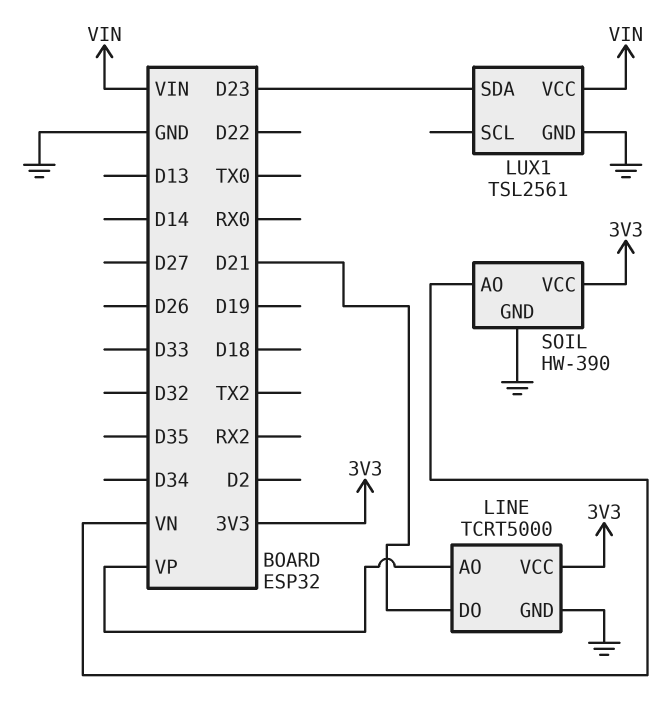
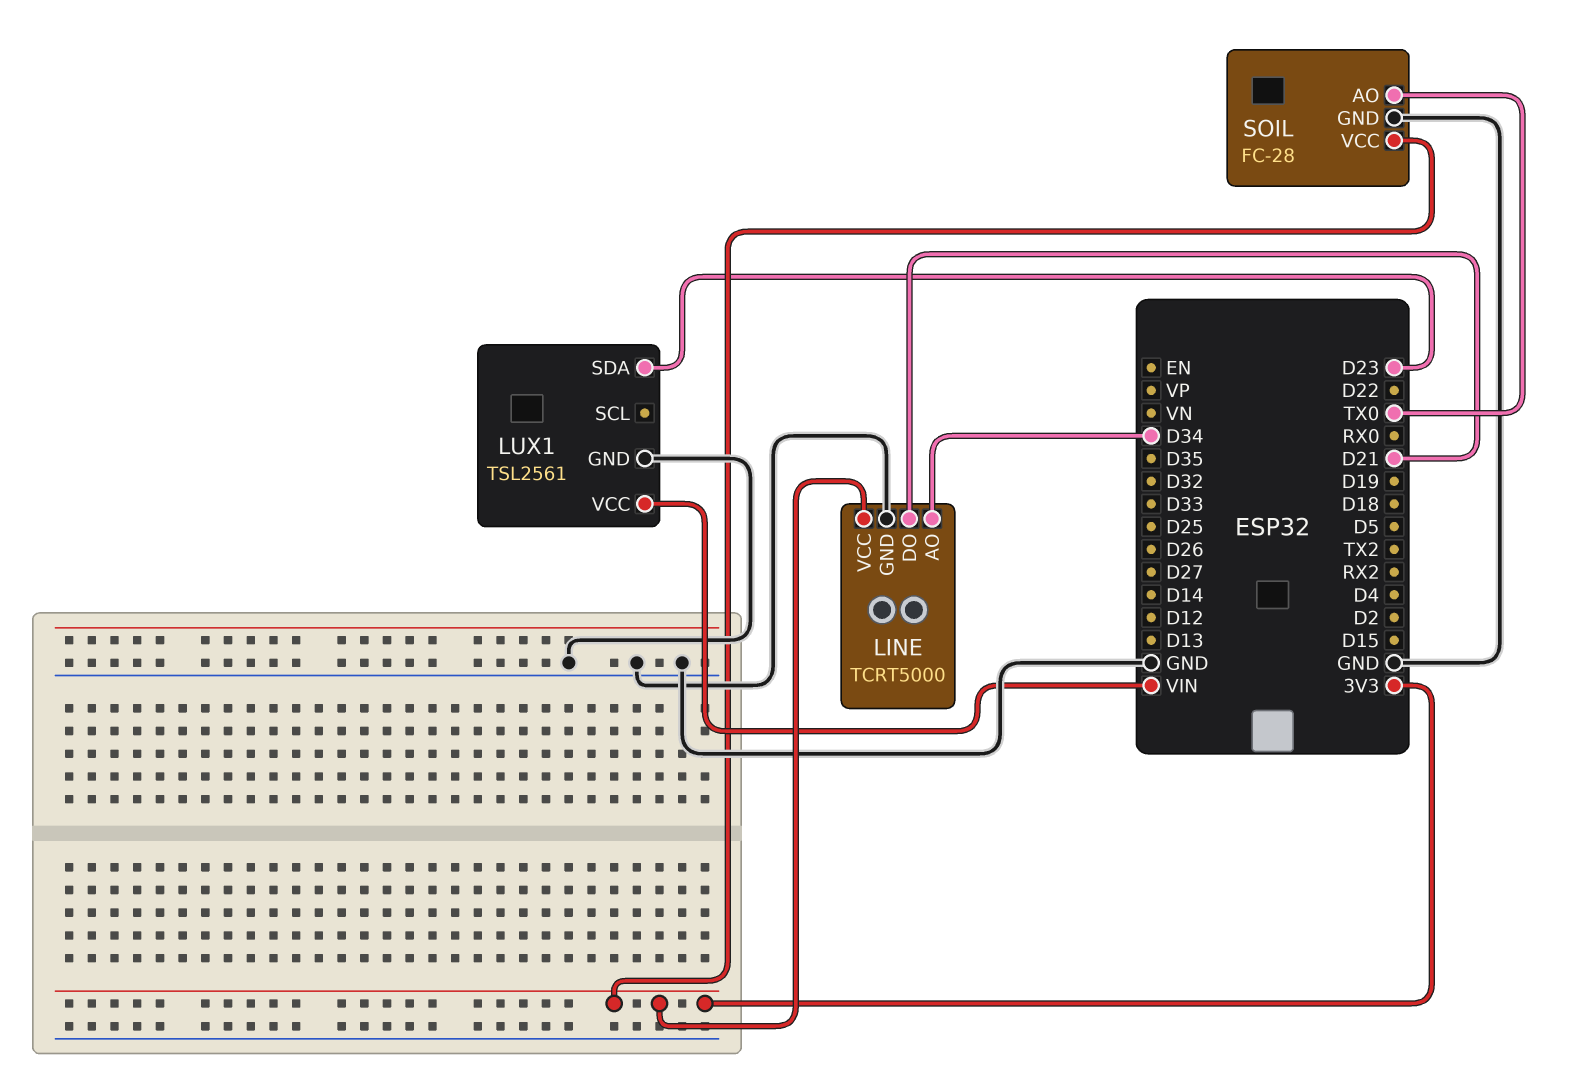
LINE pin AO: VP -> D34
SOIL: HW-390 -> FC-28
SOIL pin AO: VN -> TX0

